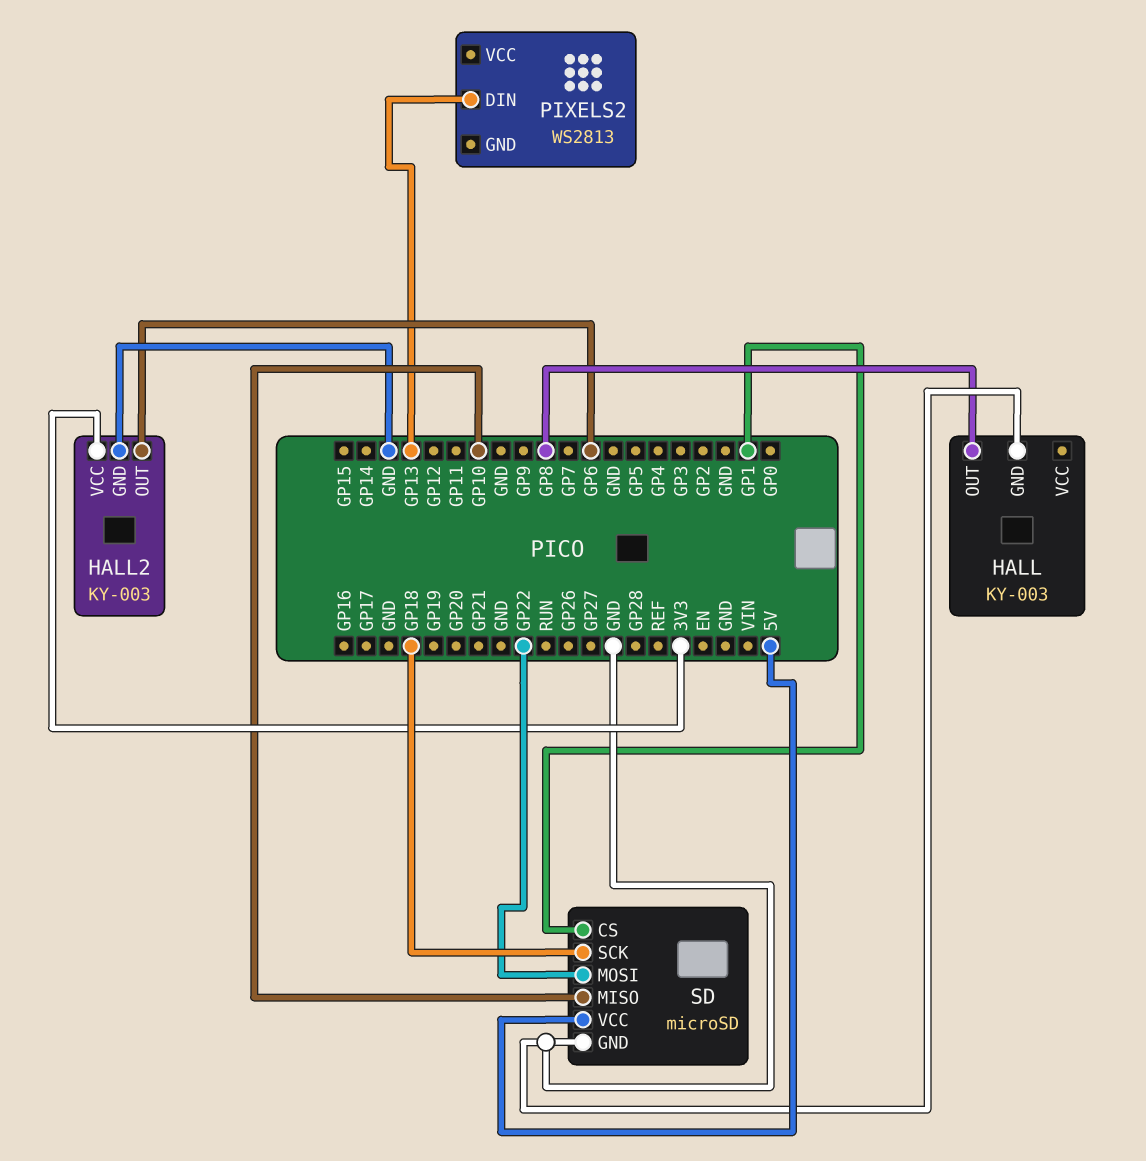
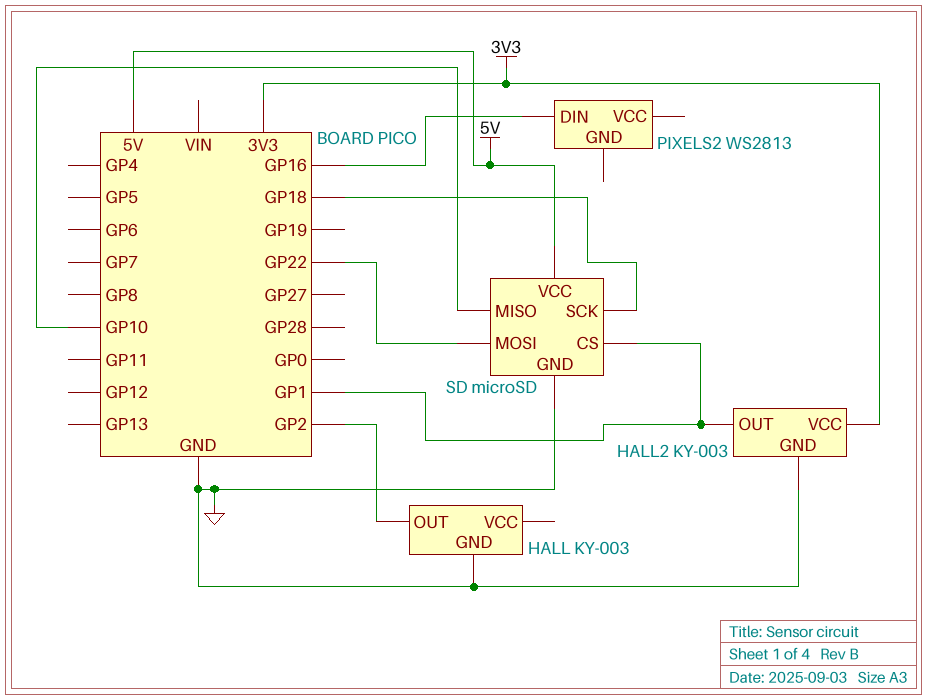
HALL pin OUT: GP8 -> GP2
HALL2 pin OUT: GP6 -> GP1
PIXELS2 pin DIN: GP13 -> GP16

